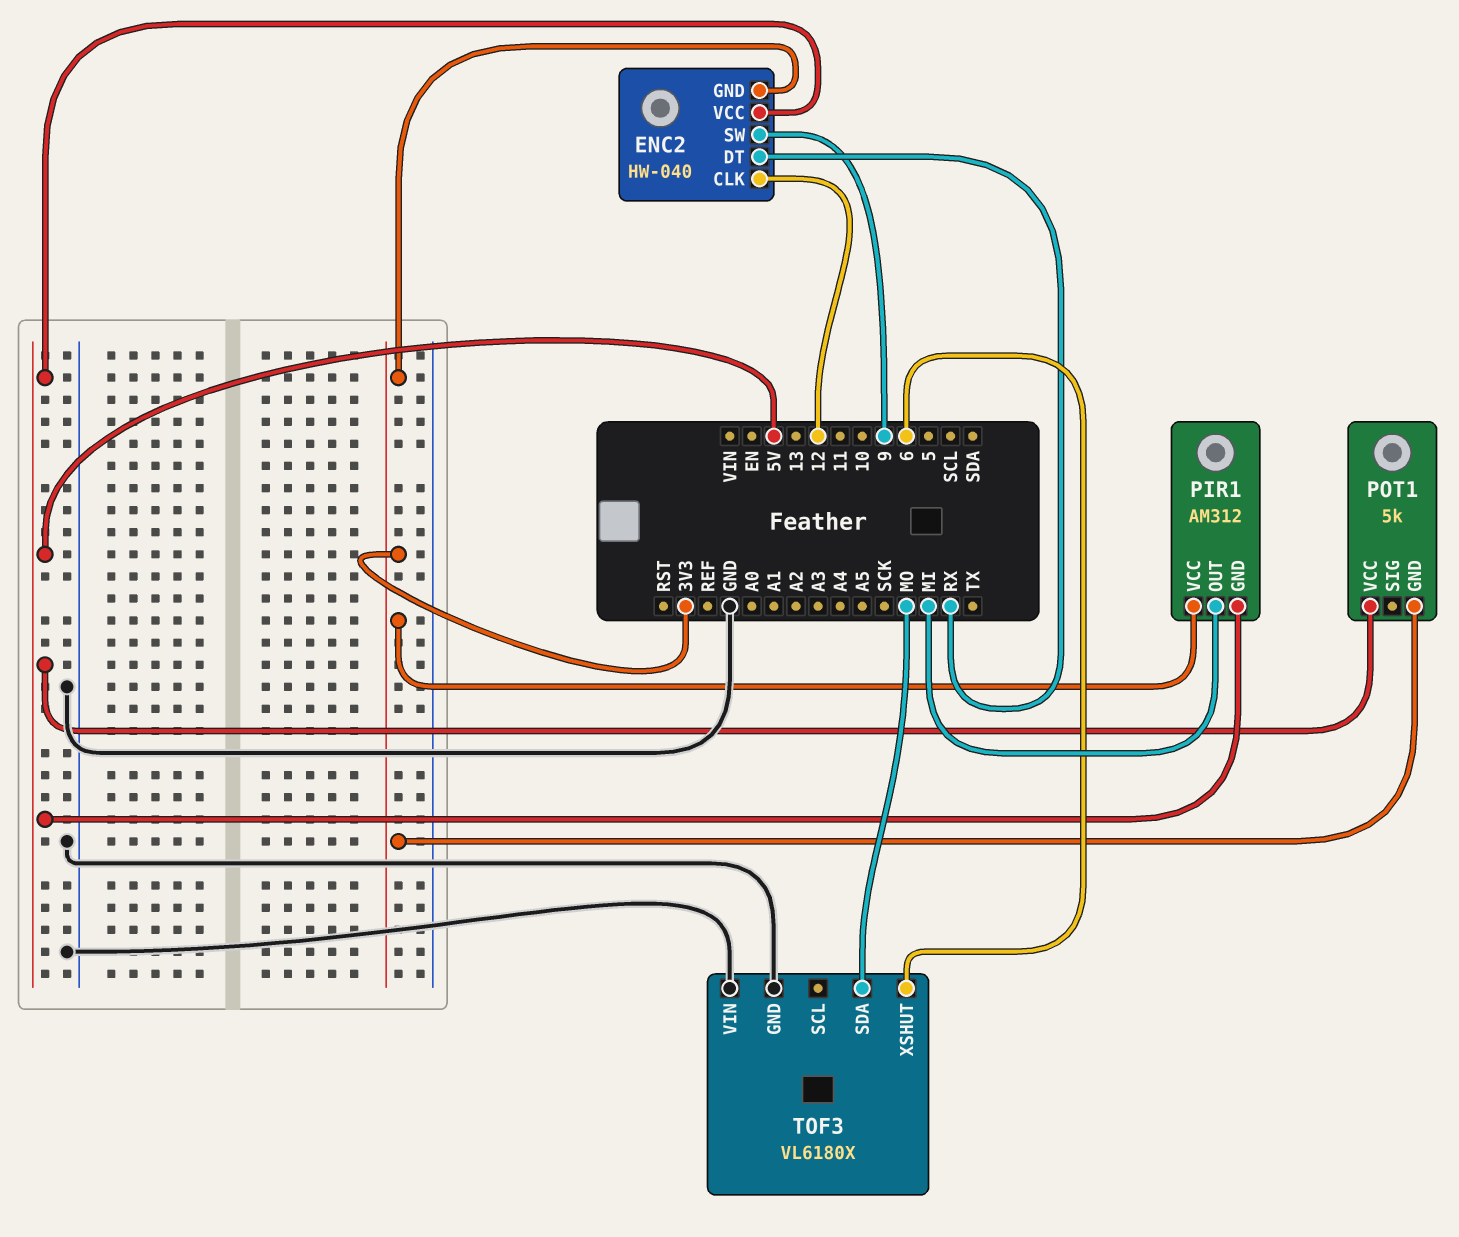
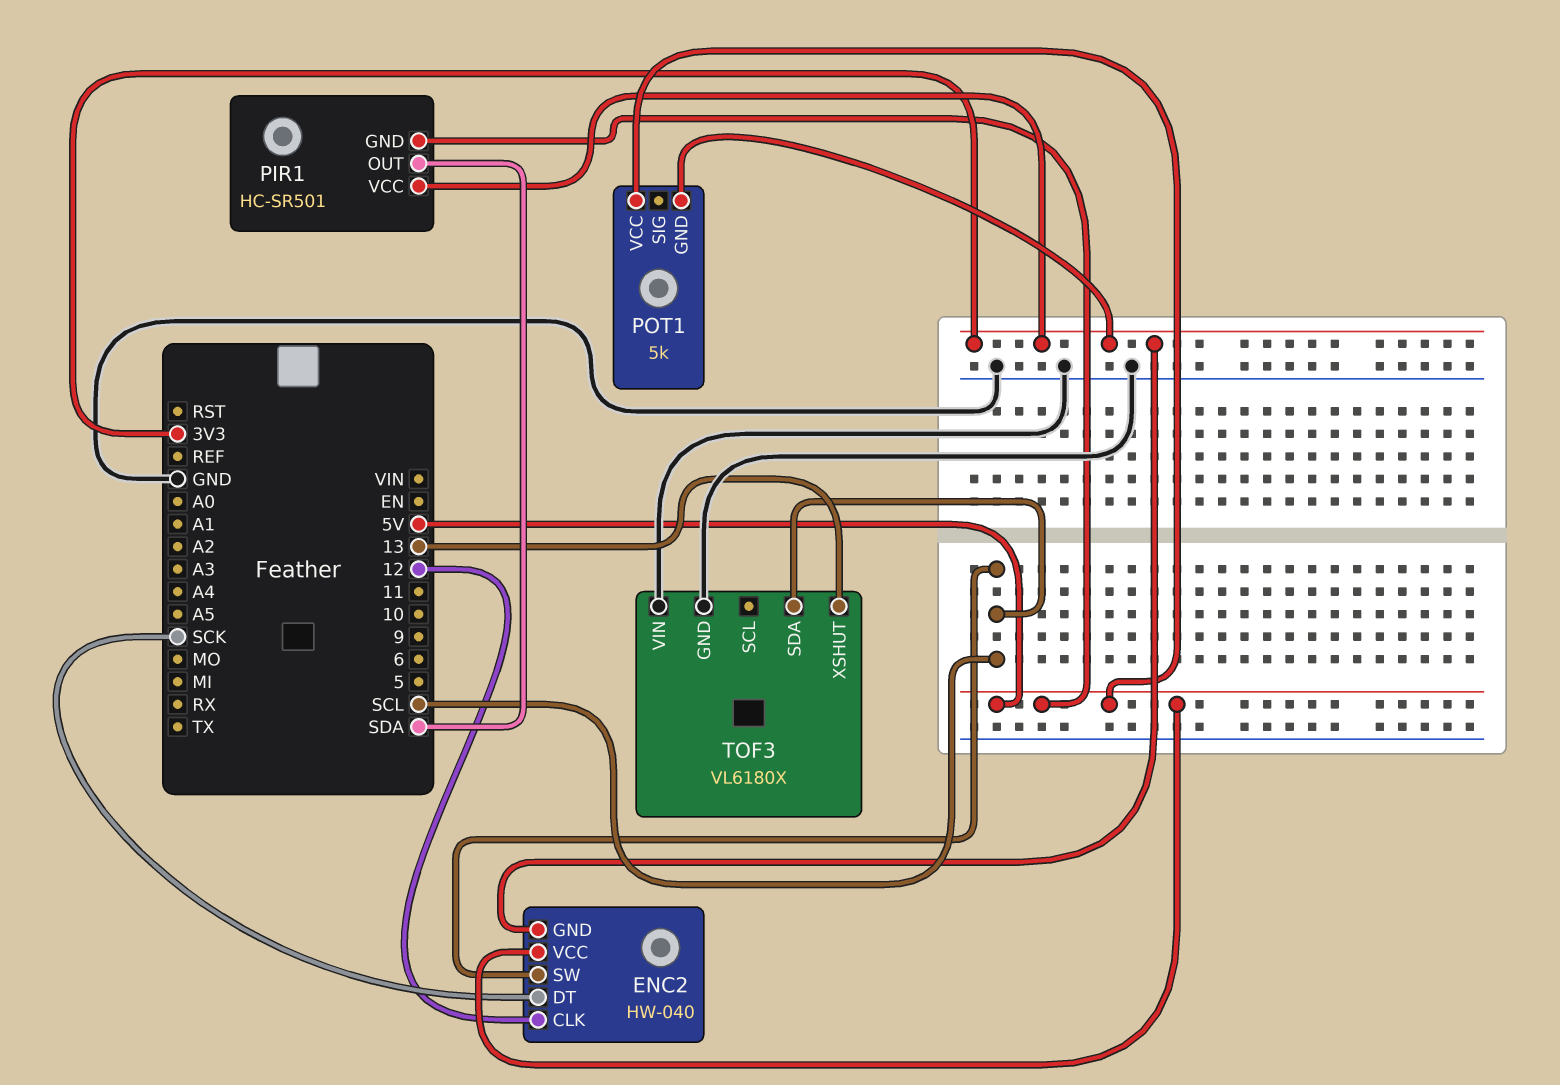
ENC2 pin DT: RX -> SCK
ENC2 pin SW: 9 -> SCL
PIR1: AM312 -> HC-SR501
PIR1 pin OUT: MI -> SDA
TOF3 pin SDA: MO -> SCL
TOF3 pin XSHUT: 6 -> 13

